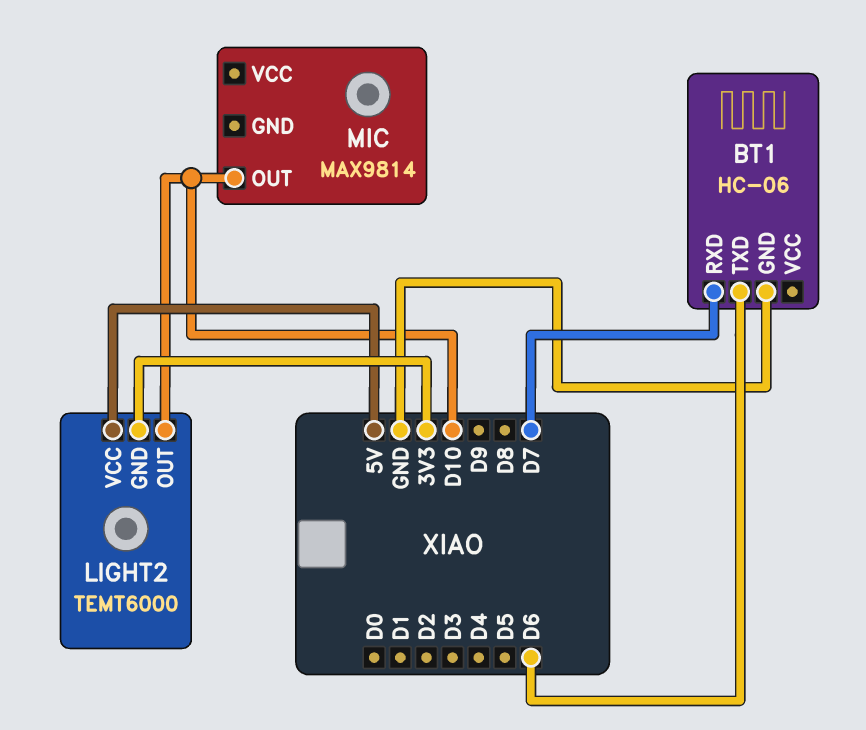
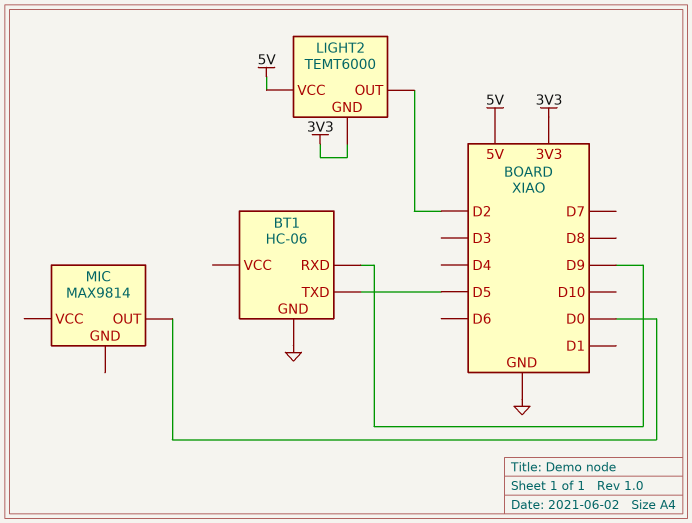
BT1 pin RXD: D7 -> D9
BT1 pin TXD: D6 -> D5
LIGHT2 pin OUT: D10 -> D2
MIC pin OUT: D10 -> D0

